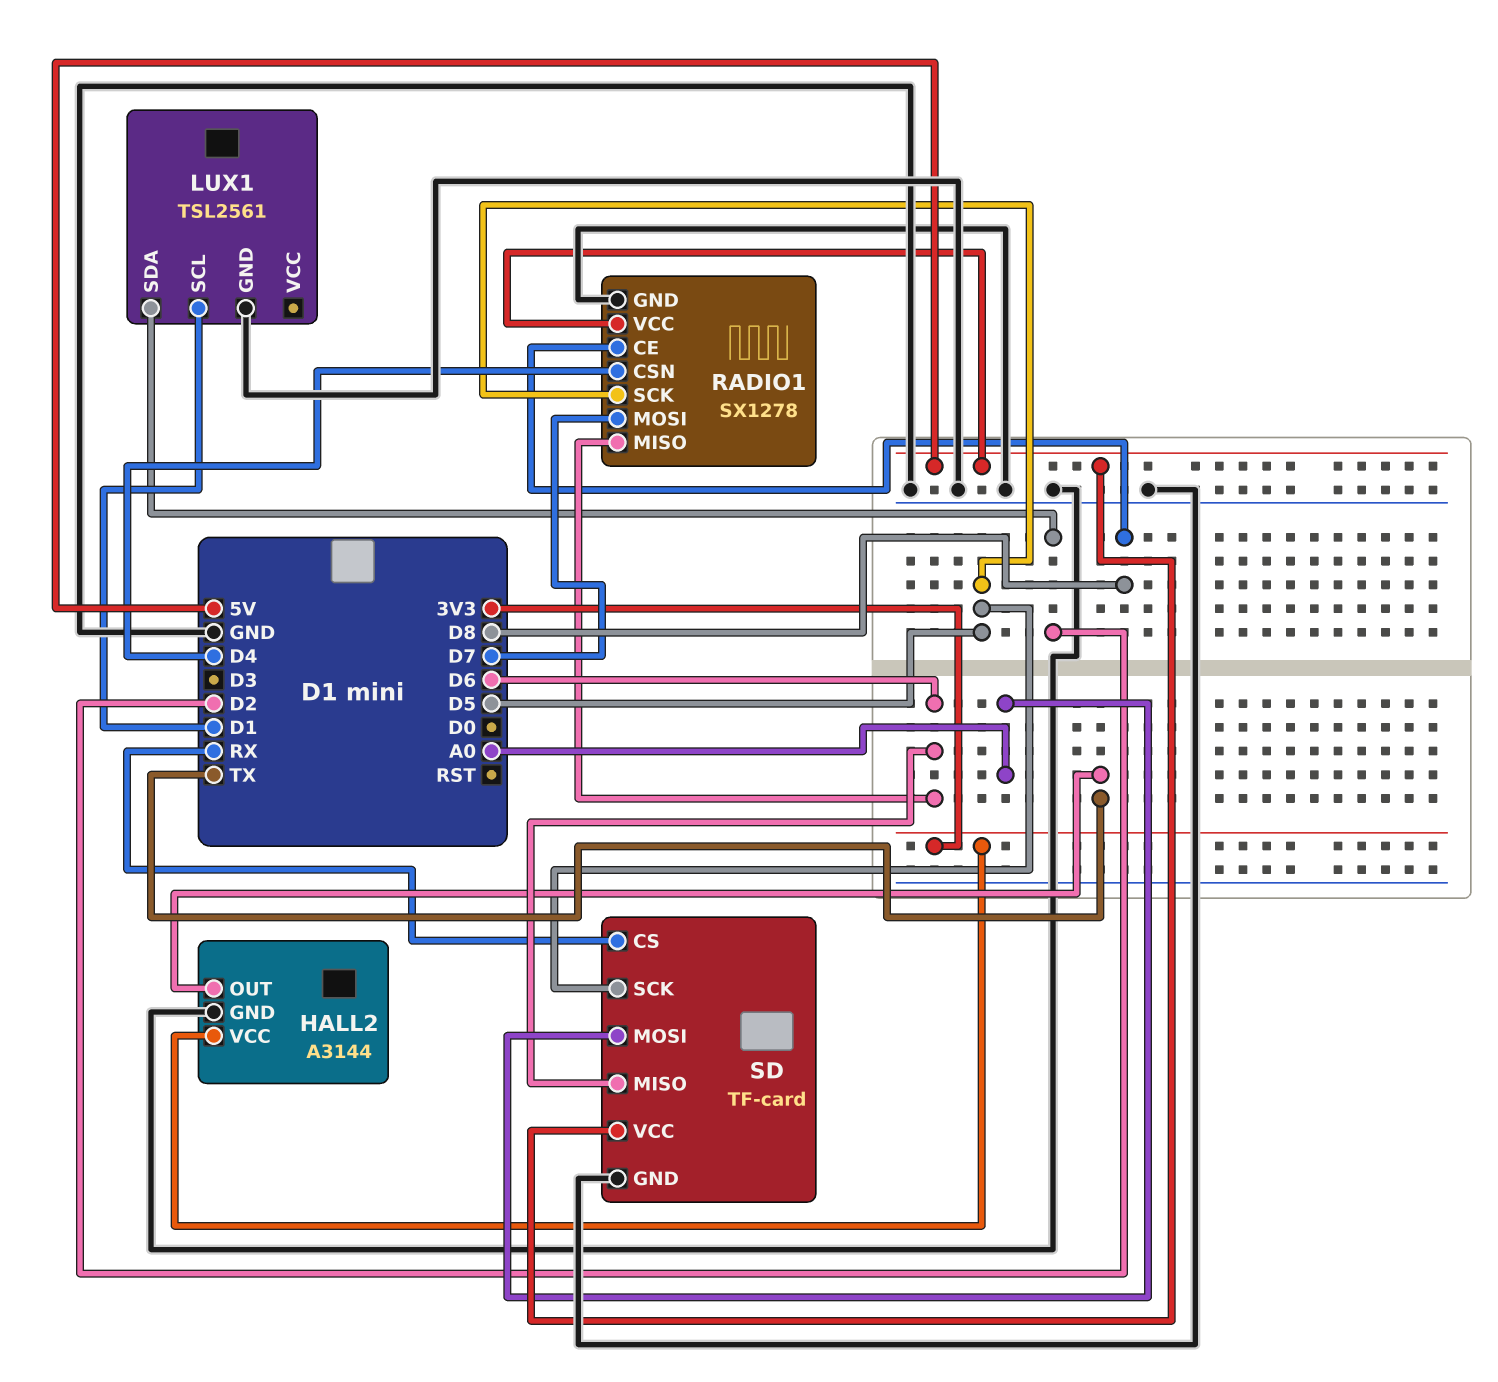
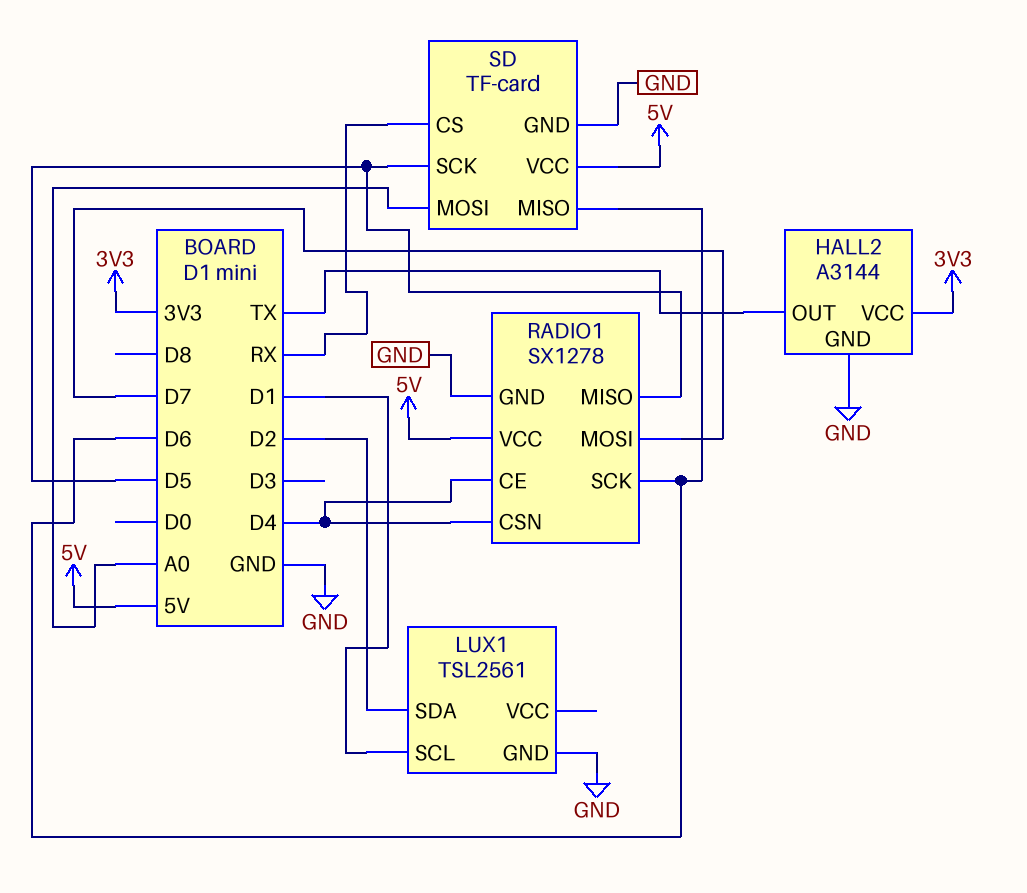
RADIO1 pin CE: D8 -> D4
RADIO1 pin MISO: D6 -> D5
RADIO1 pin SCK: D5 -> D6

